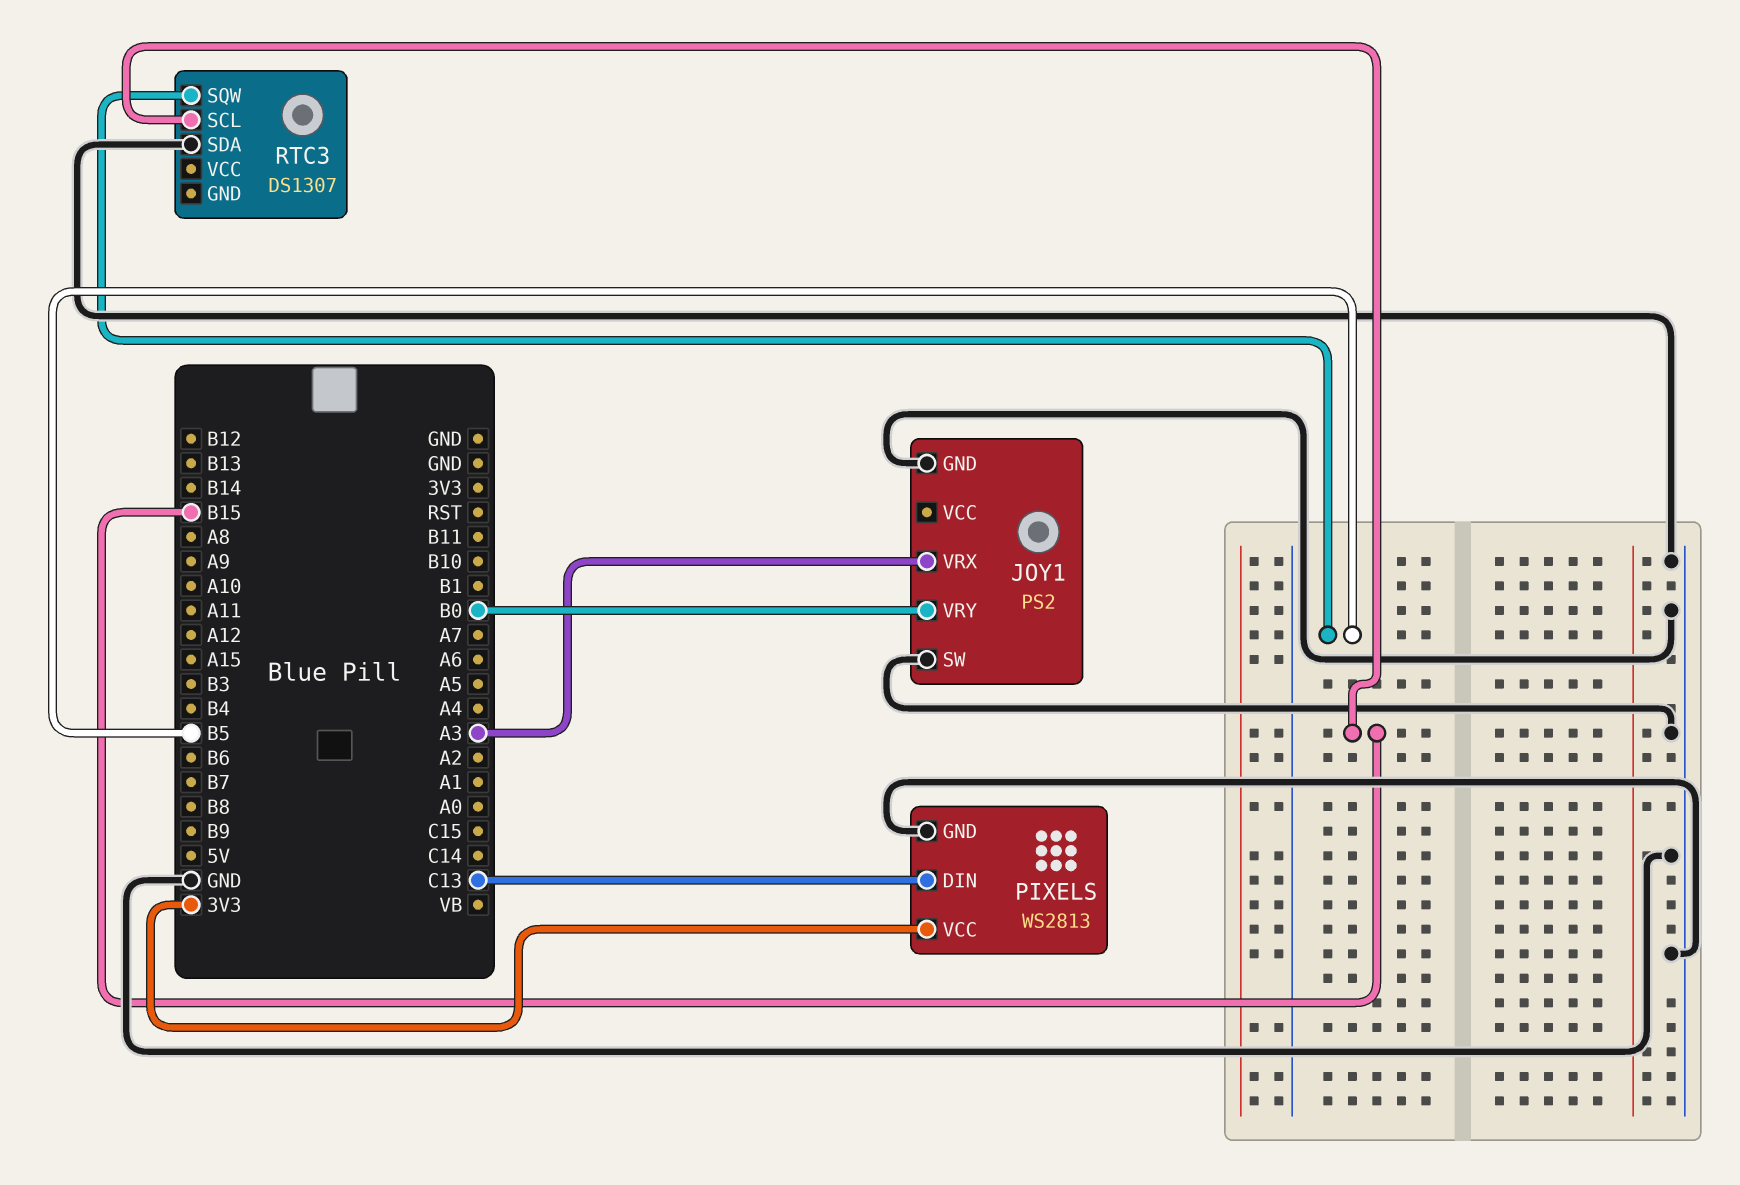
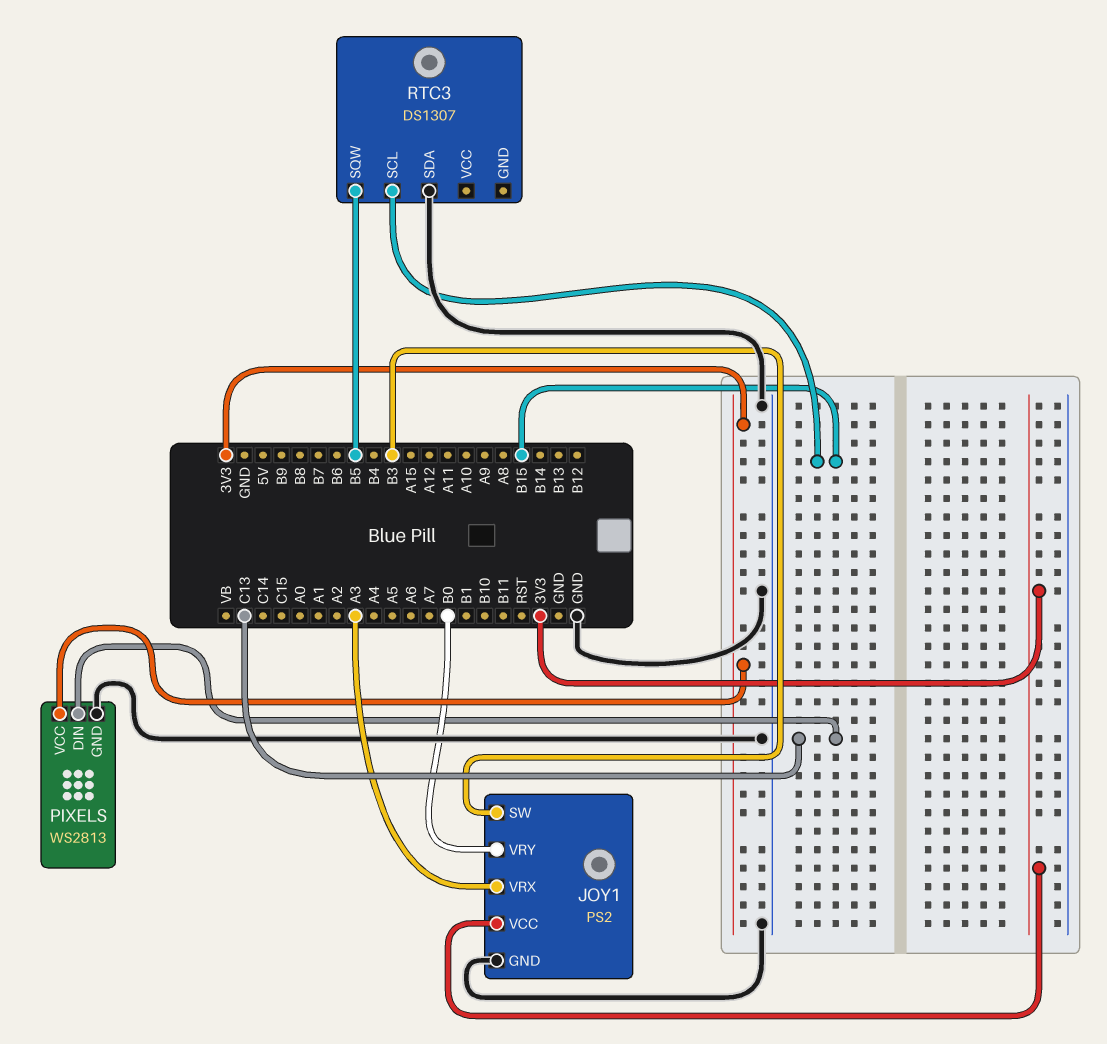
JOY1 pin SW: GND -> B3
JOY1 pin VCC: none -> 3V3

